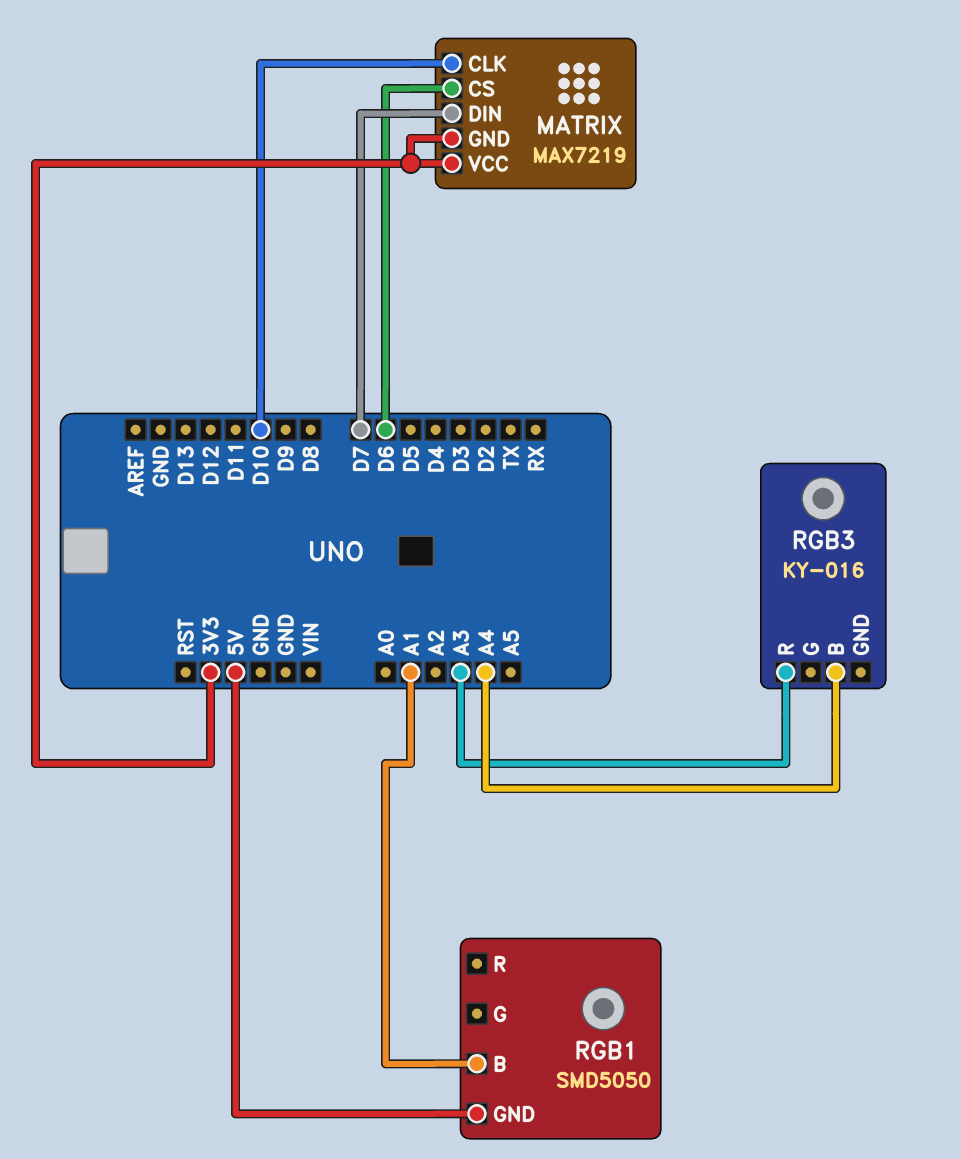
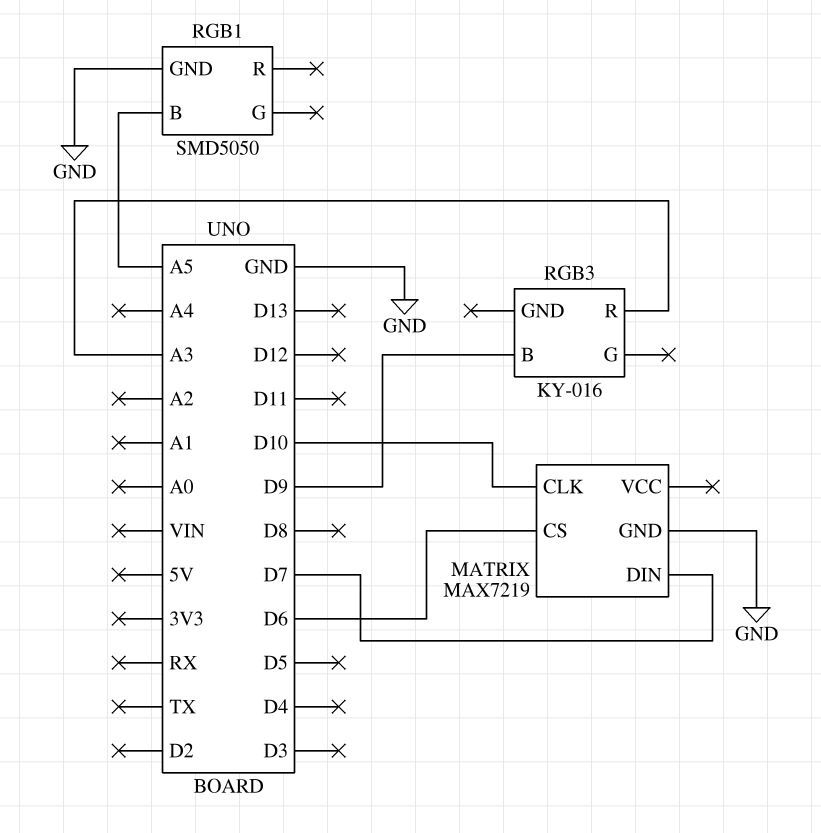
MATRIX pin GND: 3V3 -> GND
MATRIX pin VCC: 3V3 -> none
RGB1 pin B: A1 -> A5
RGB1 pin GND: 5V -> GND
RGB3 pin B: A4 -> D9

